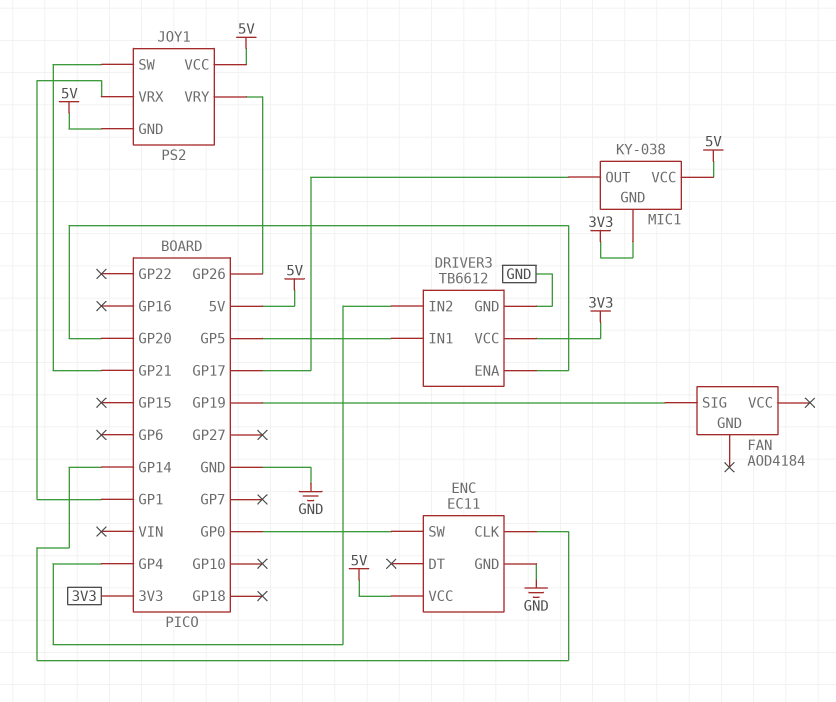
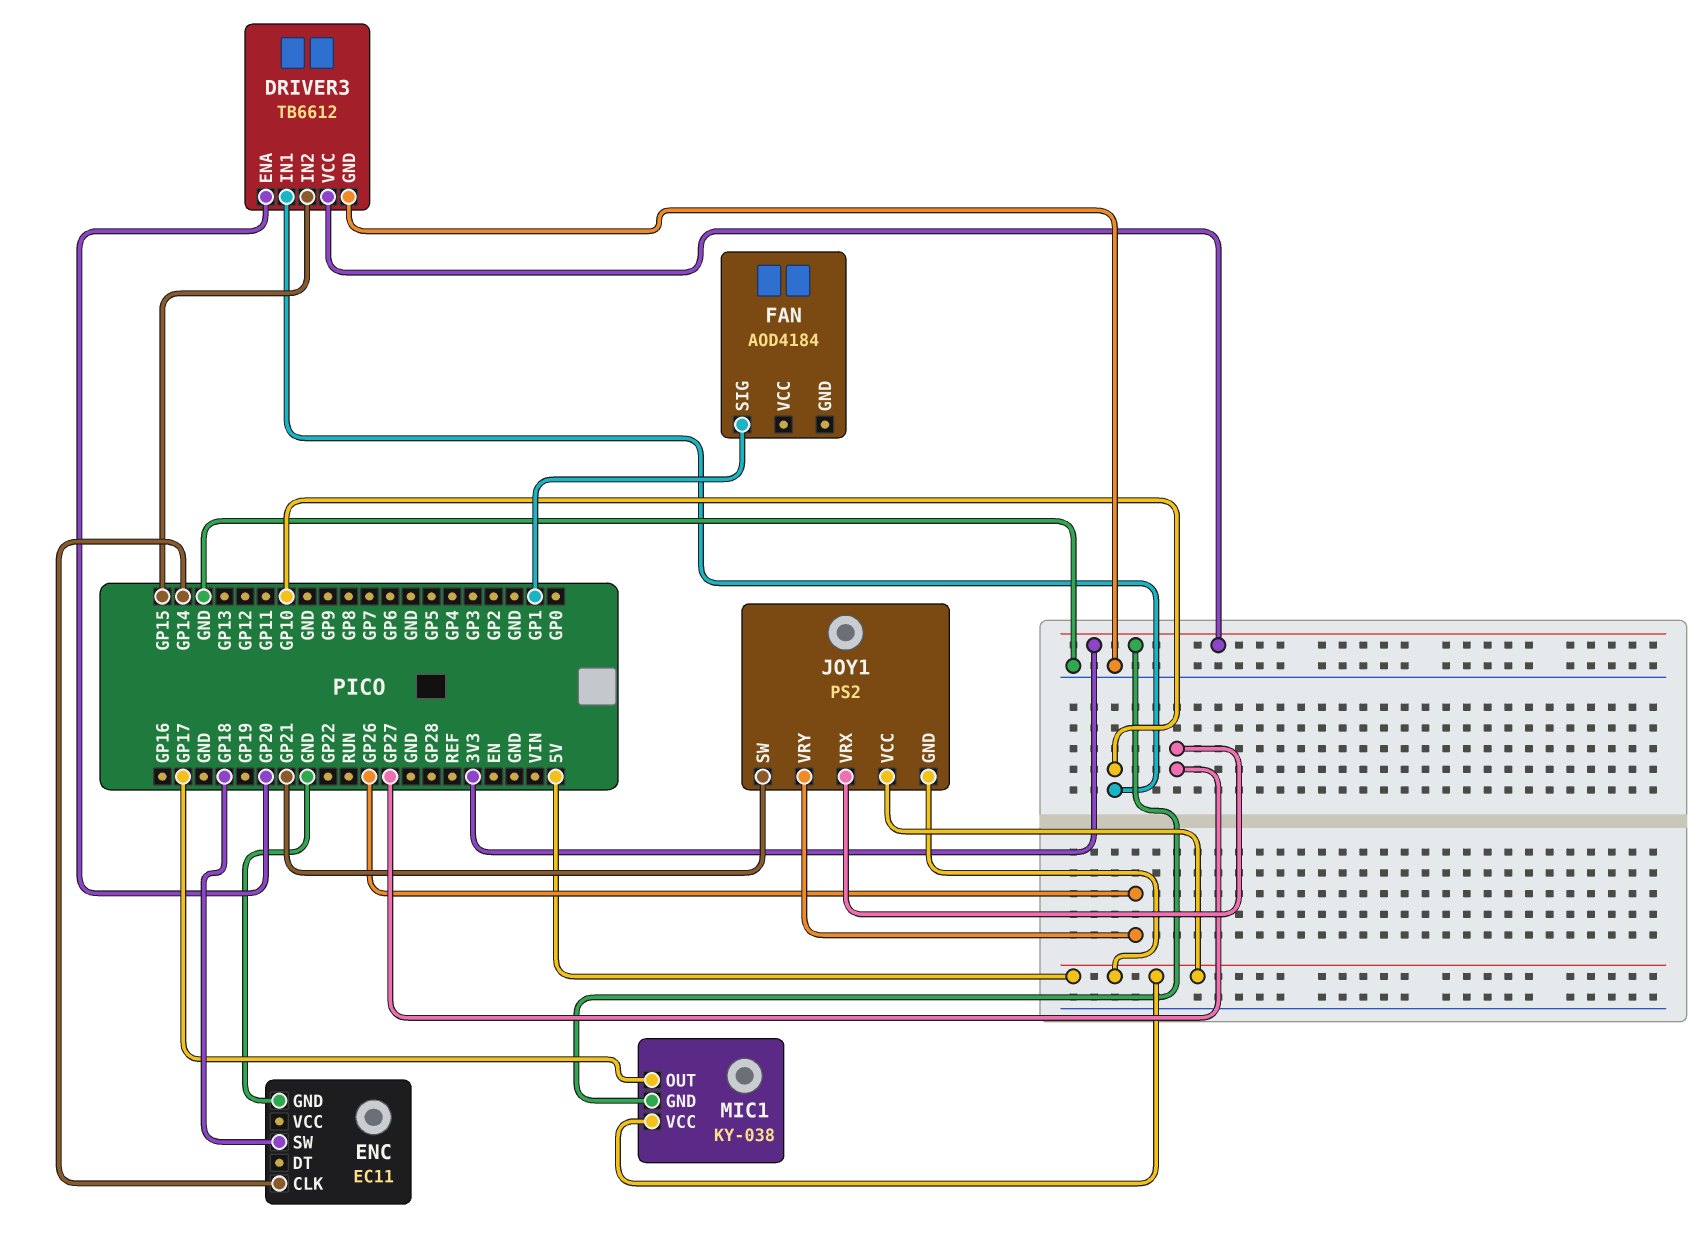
DRIVER3 pin IN1: GP5 -> GP10
DRIVER3 pin IN2: GP4 -> GP15
ENC pin SW: GP0 -> GP18
ENC pin VCC: 5V -> none
FAN pin SIG: GP19 -> GP1
JOY1 pin VRX: GP1 -> GP27

